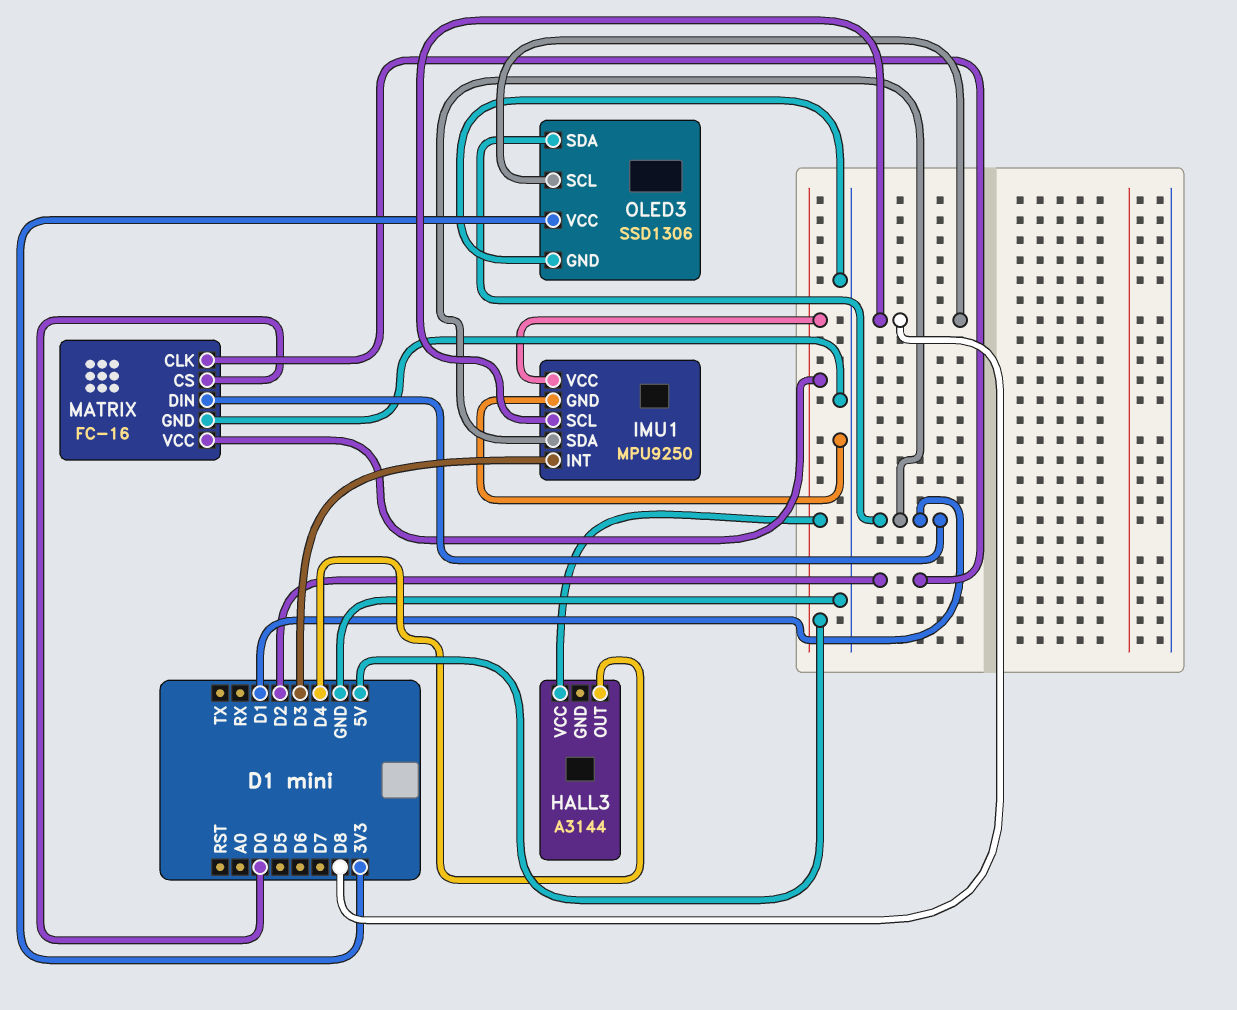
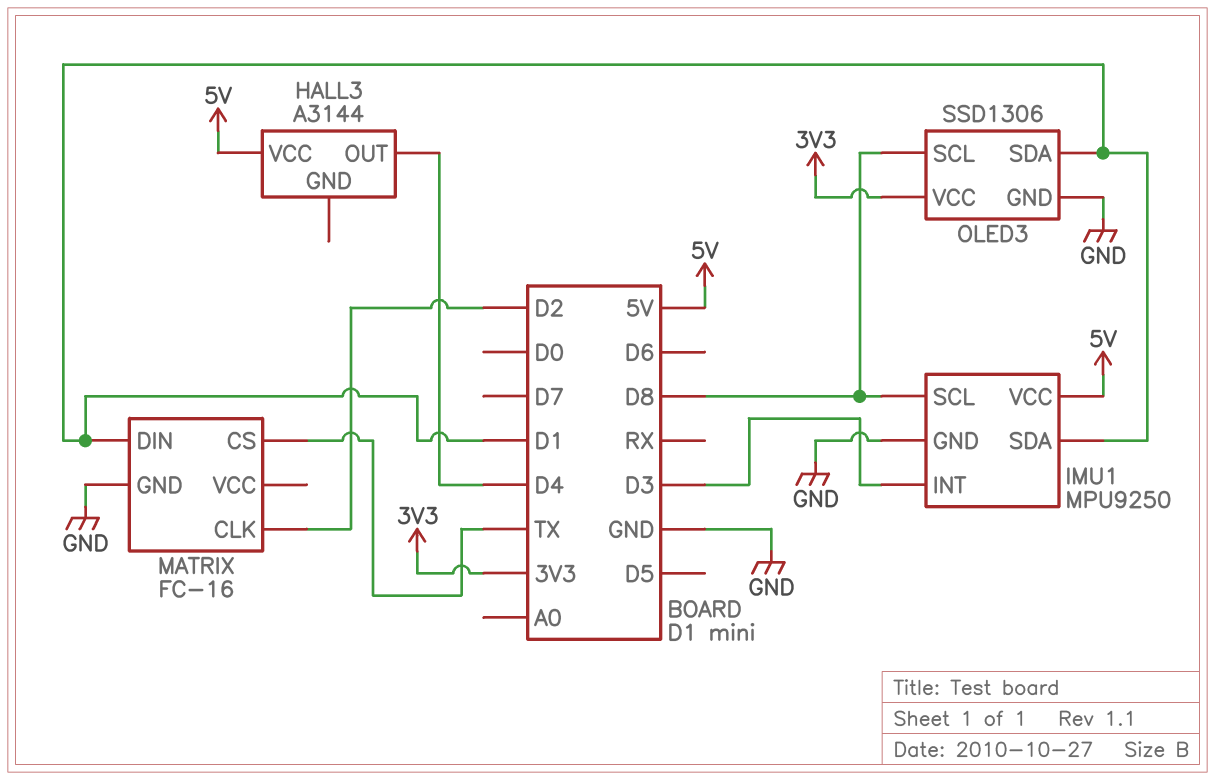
MATRIX pin CS: D0 -> TX
MATRIX pin VCC: 5V -> none

